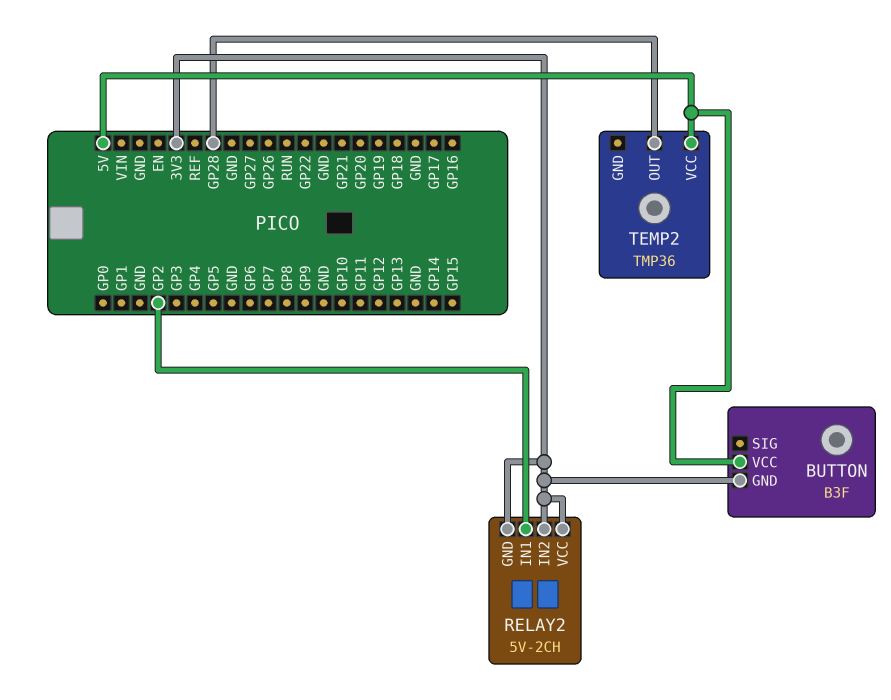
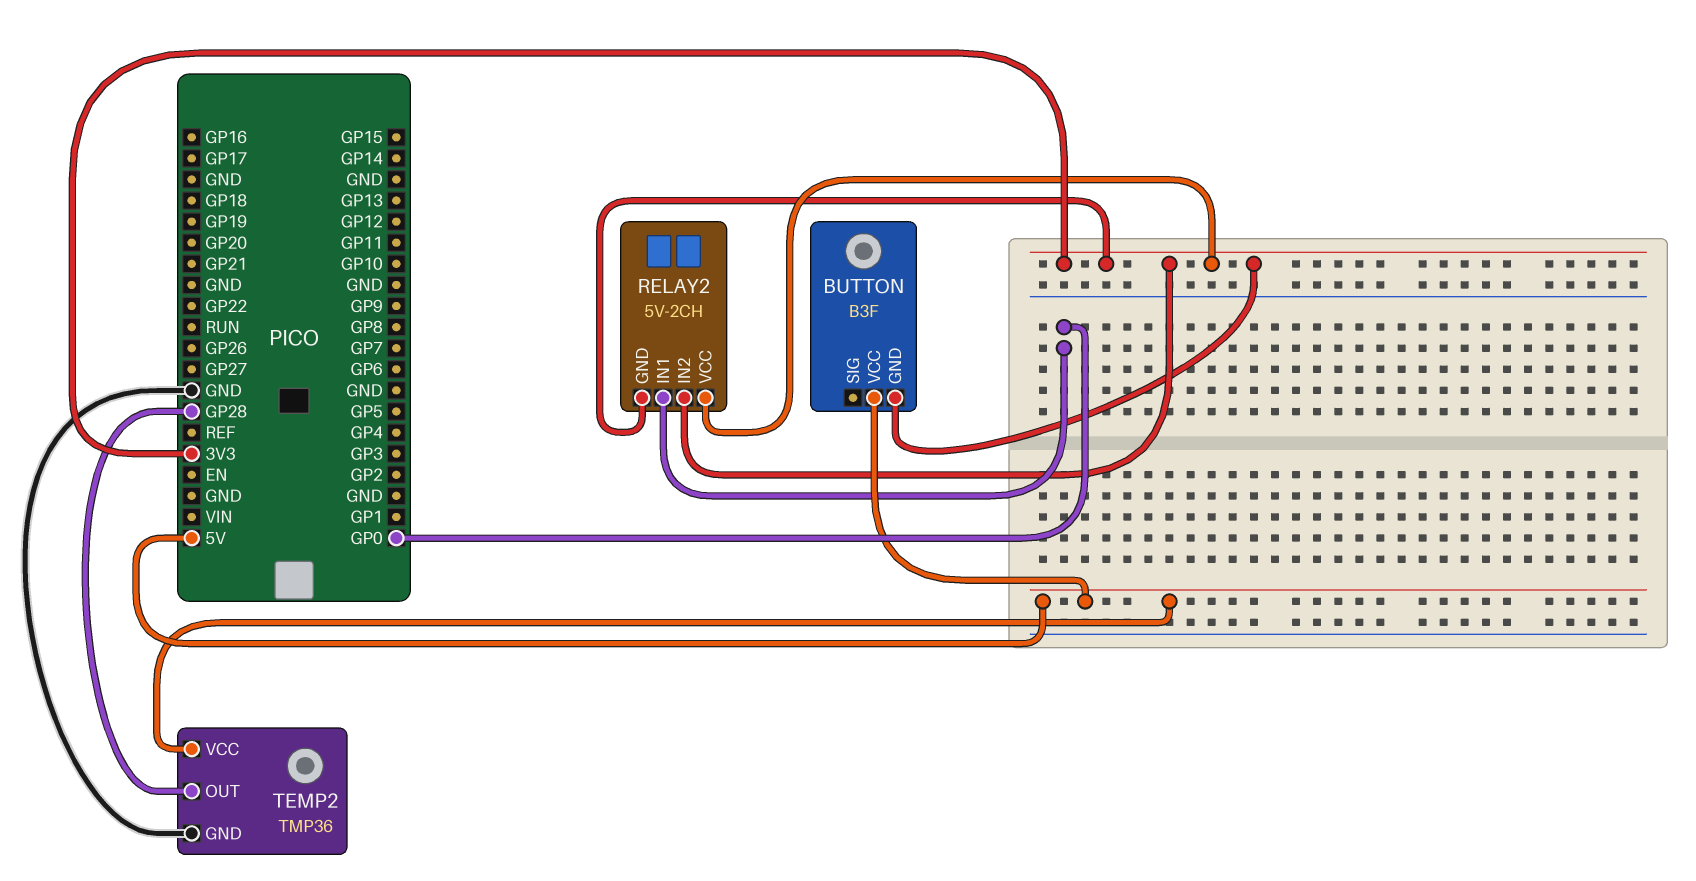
RELAY2 pin IN1: GP2 -> GP0
TEMP2 pin GND: none -> GND

